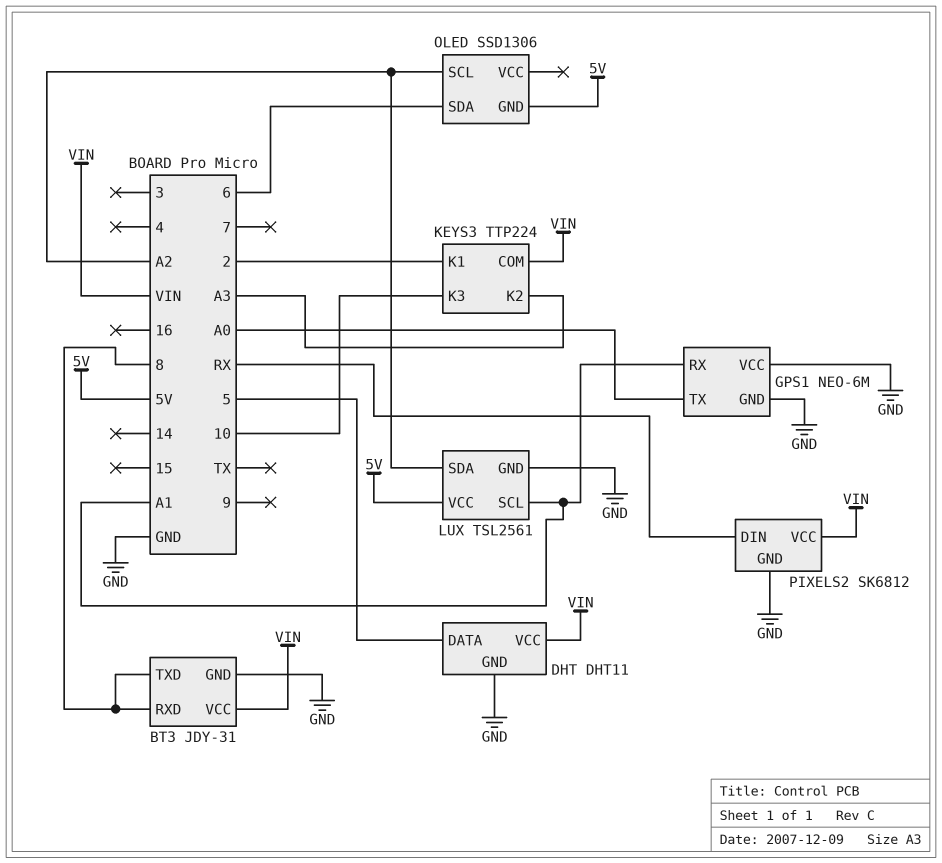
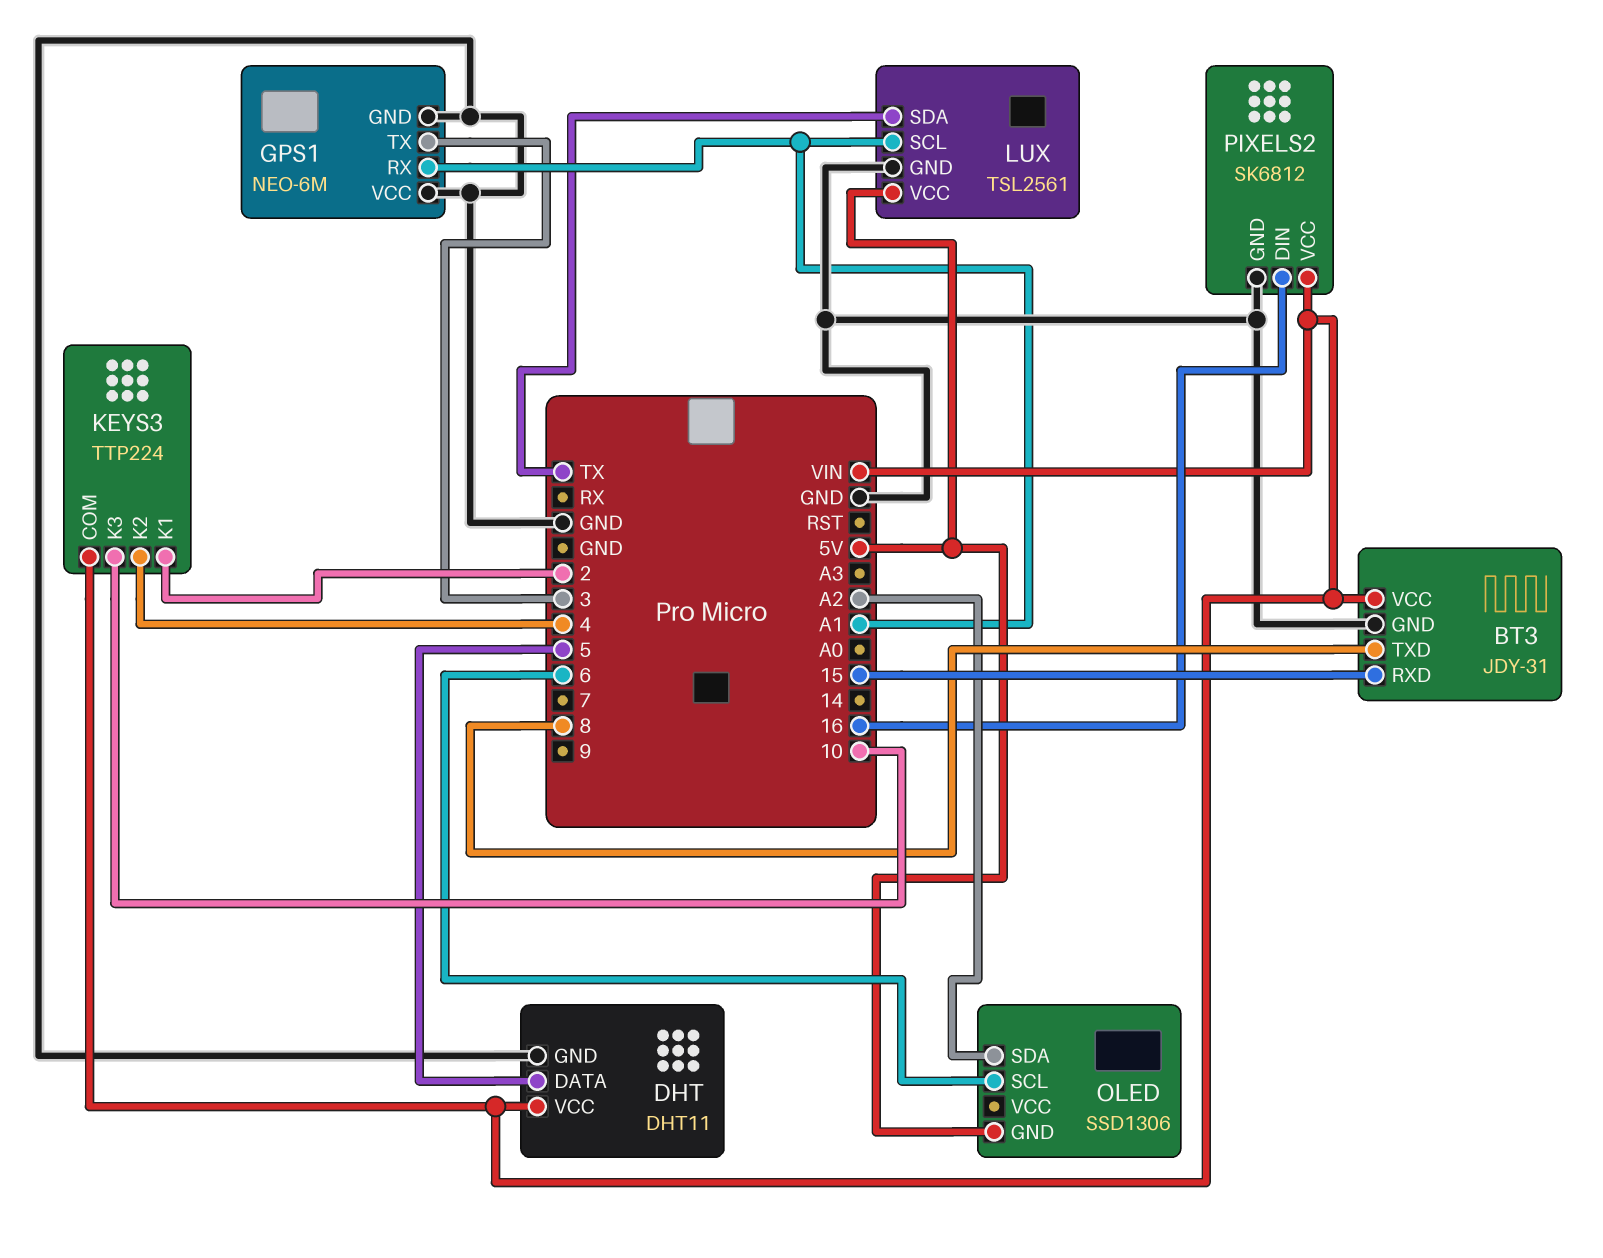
BT3 pin RXD: 8 -> 15
GPS1 pin TX: A0 -> 3
KEYS3 pin K2: A3 -> 4
LUX pin SDA: A2 -> TX
OLED pin SCL: A2 -> 6
OLED pin SDA: 6 -> A2
PIXELS2 pin DIN: RX -> 16

